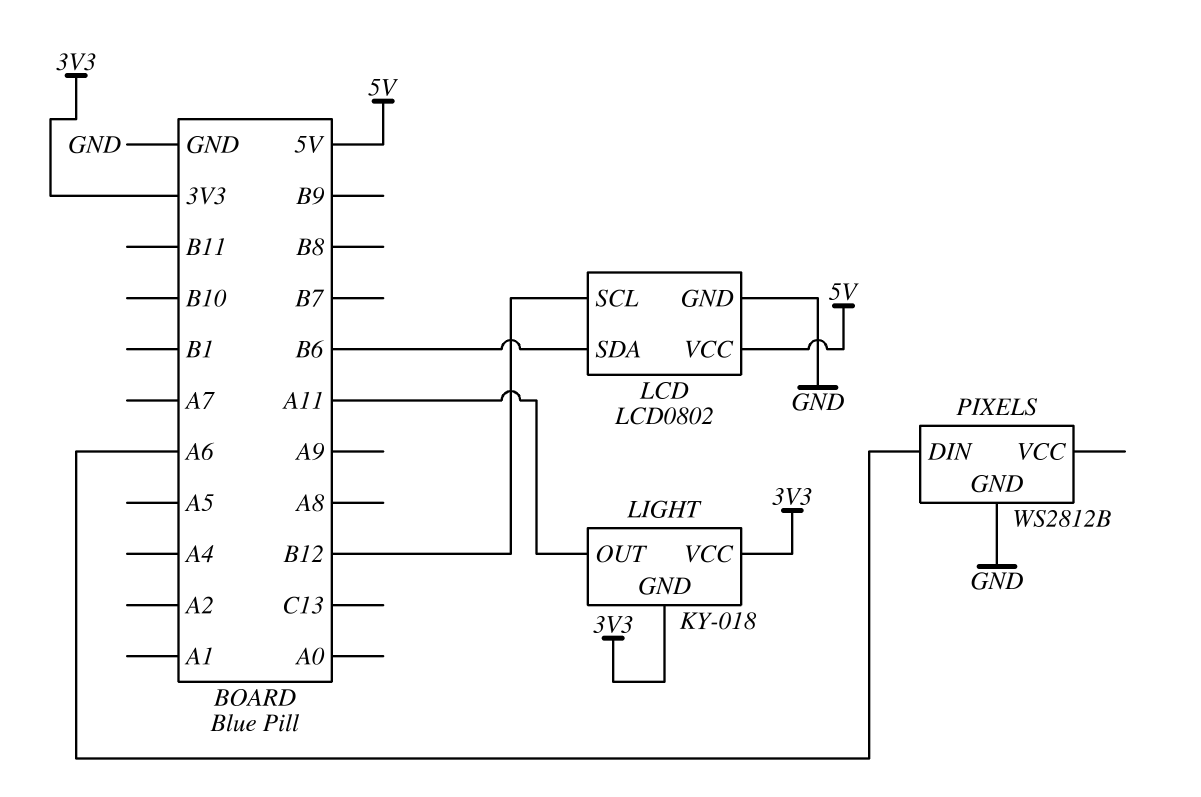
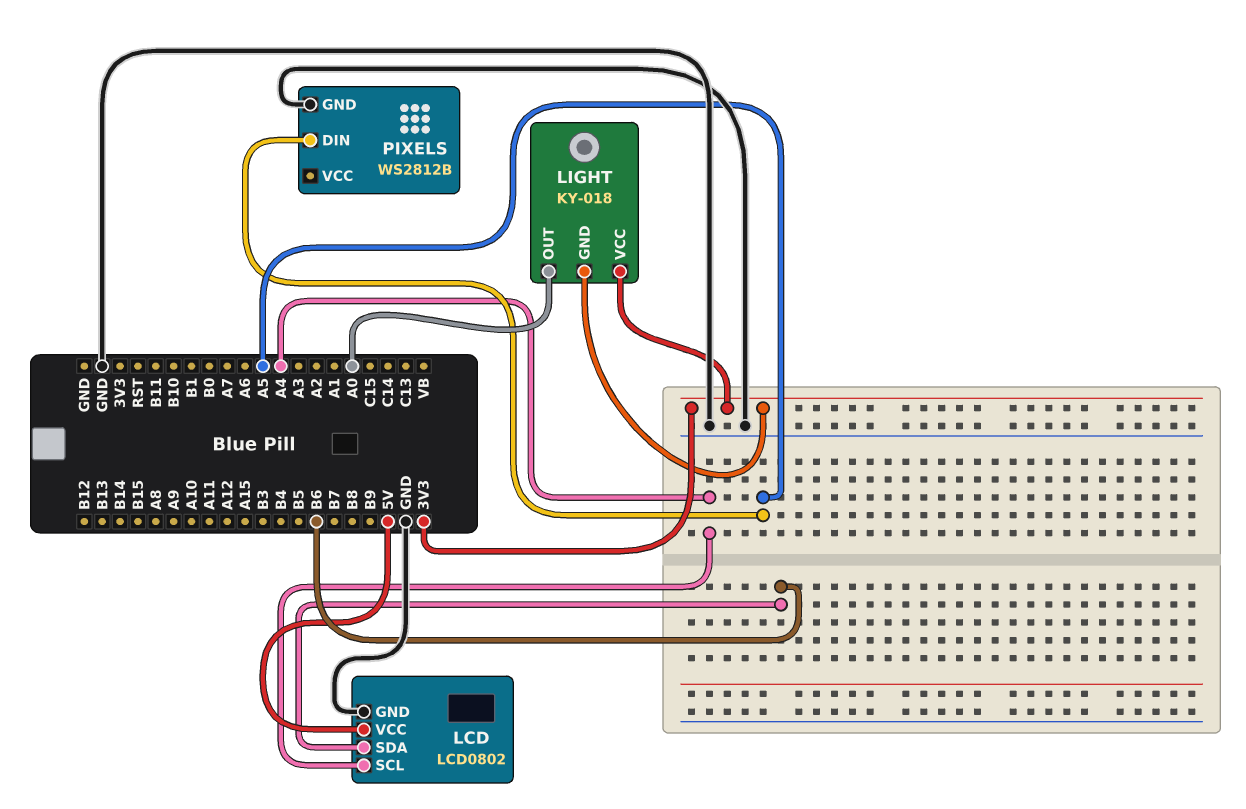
LCD pin SCL: B12 -> A4
LIGHT pin OUT: A11 -> A0
PIXELS pin DIN: A6 -> A5

